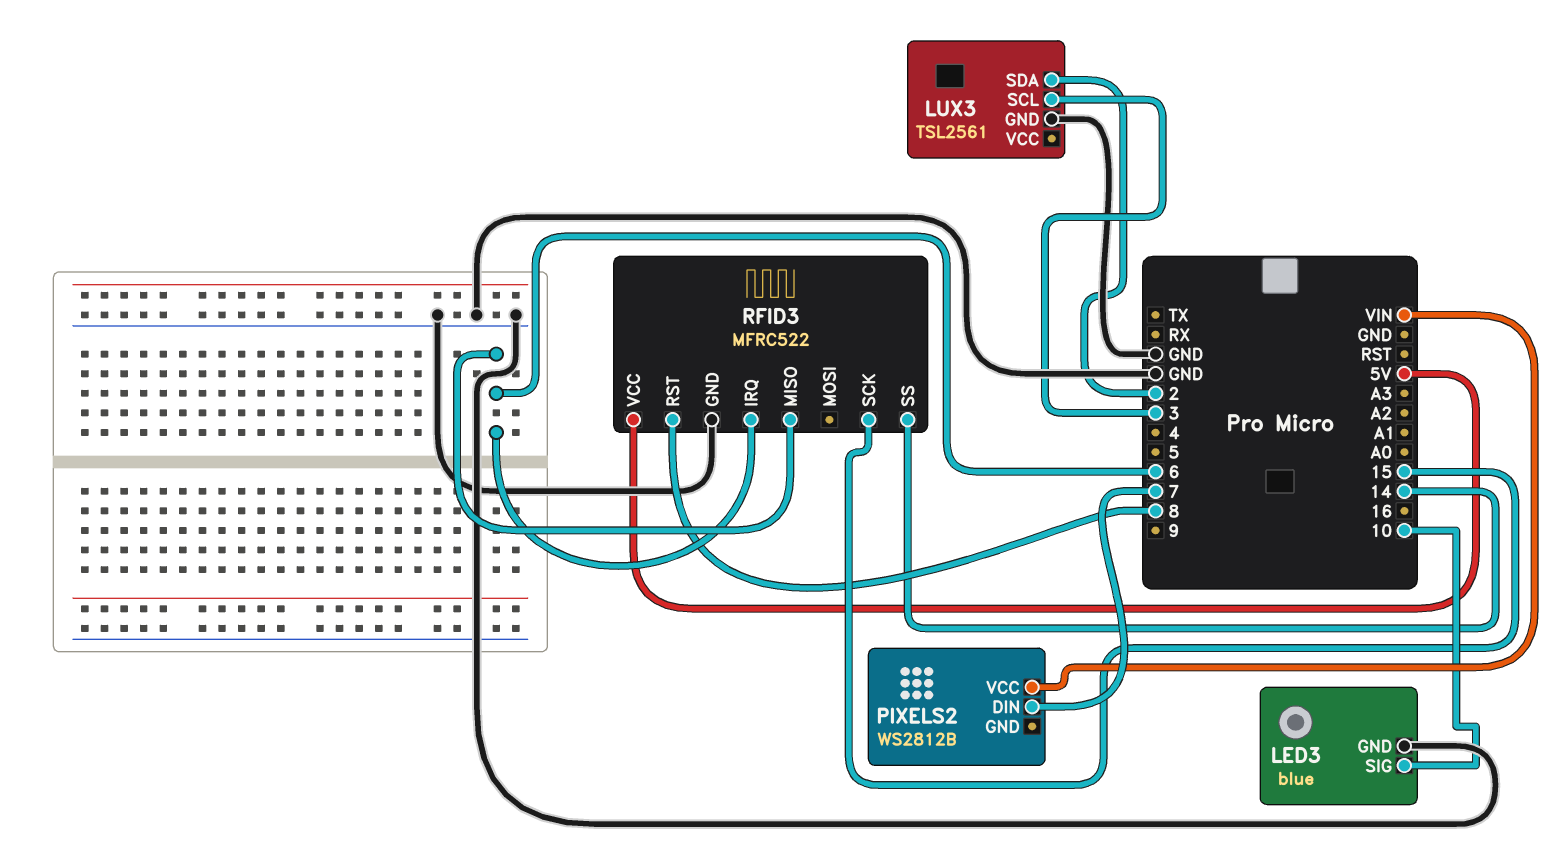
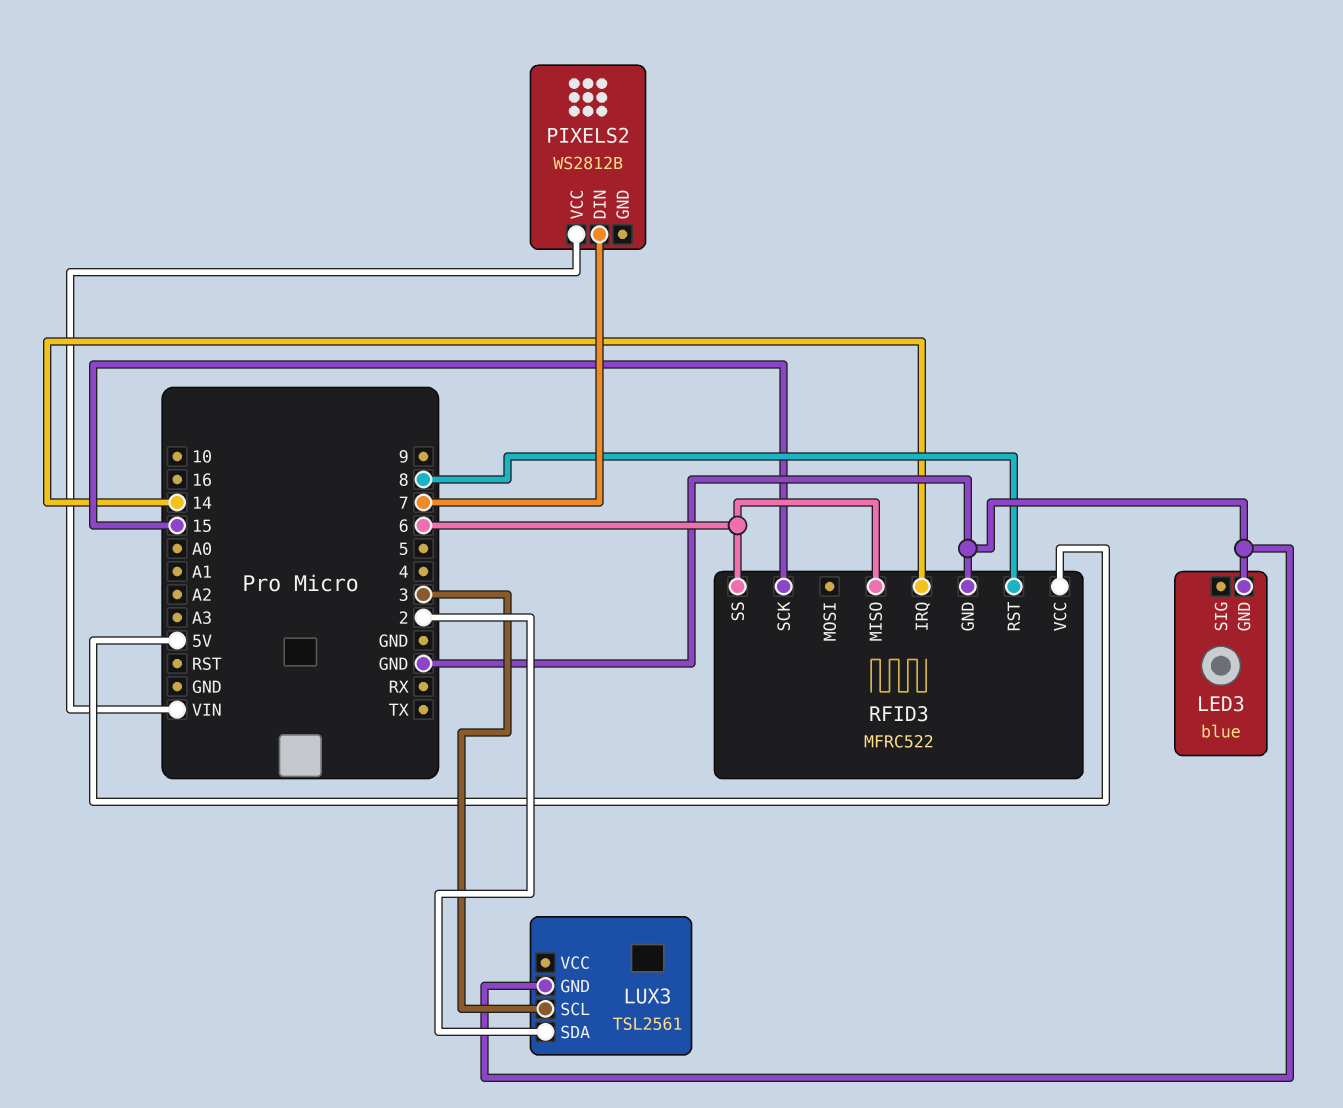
LED3 pin SIG: 10 -> none
RFID3 pin IRQ: 6 -> 14
RFID3 pin SS: 14 -> 6

